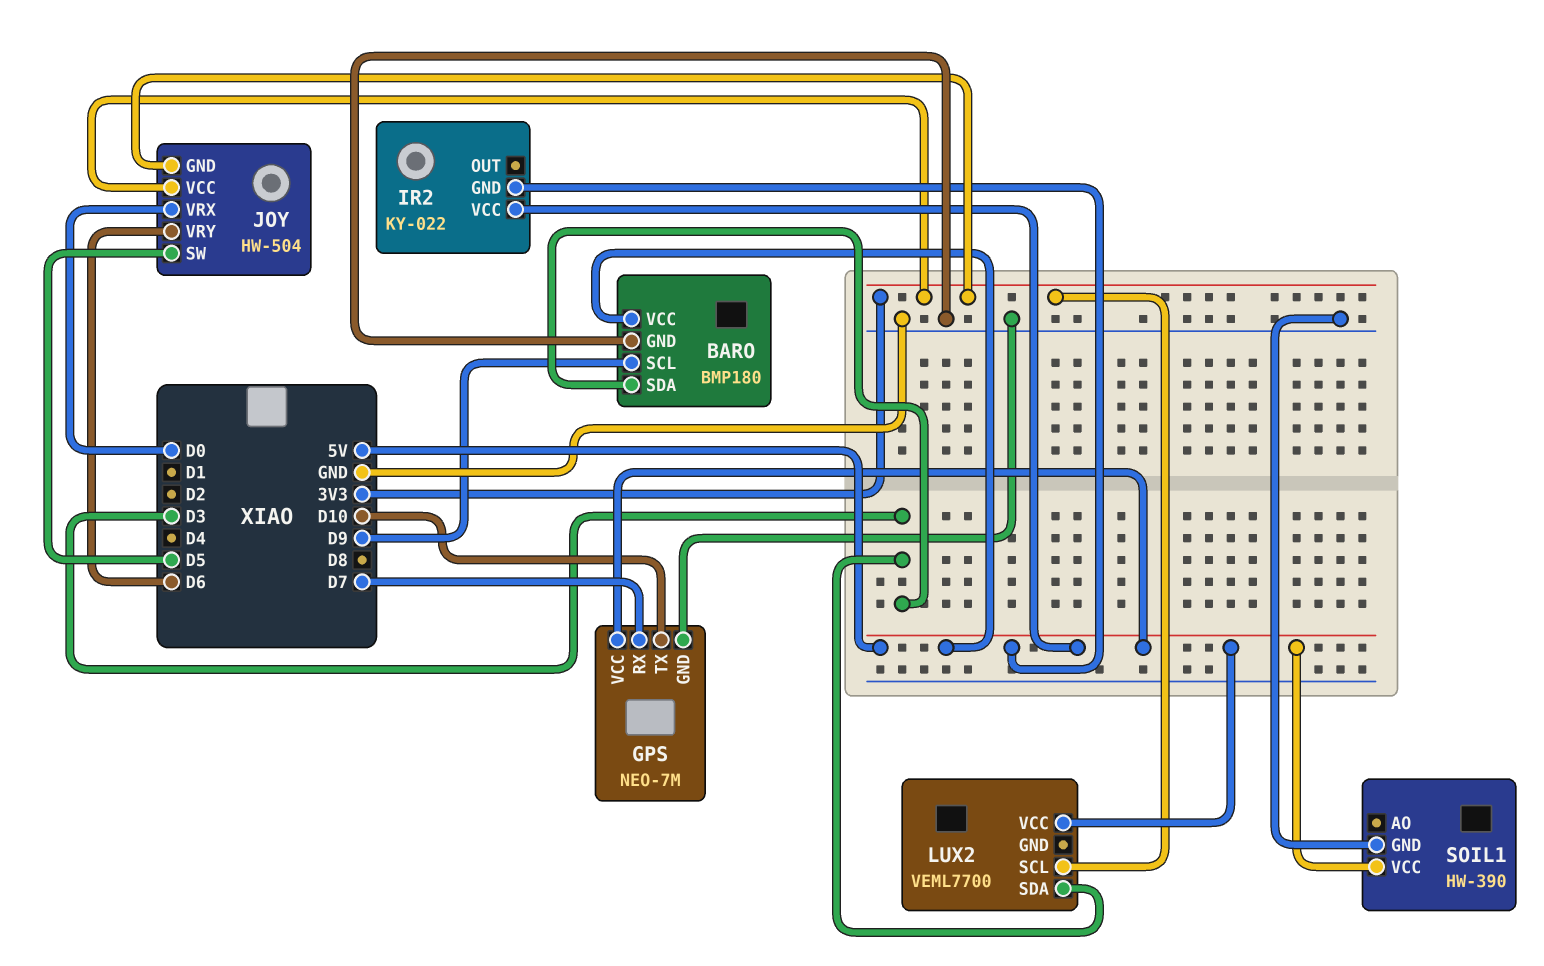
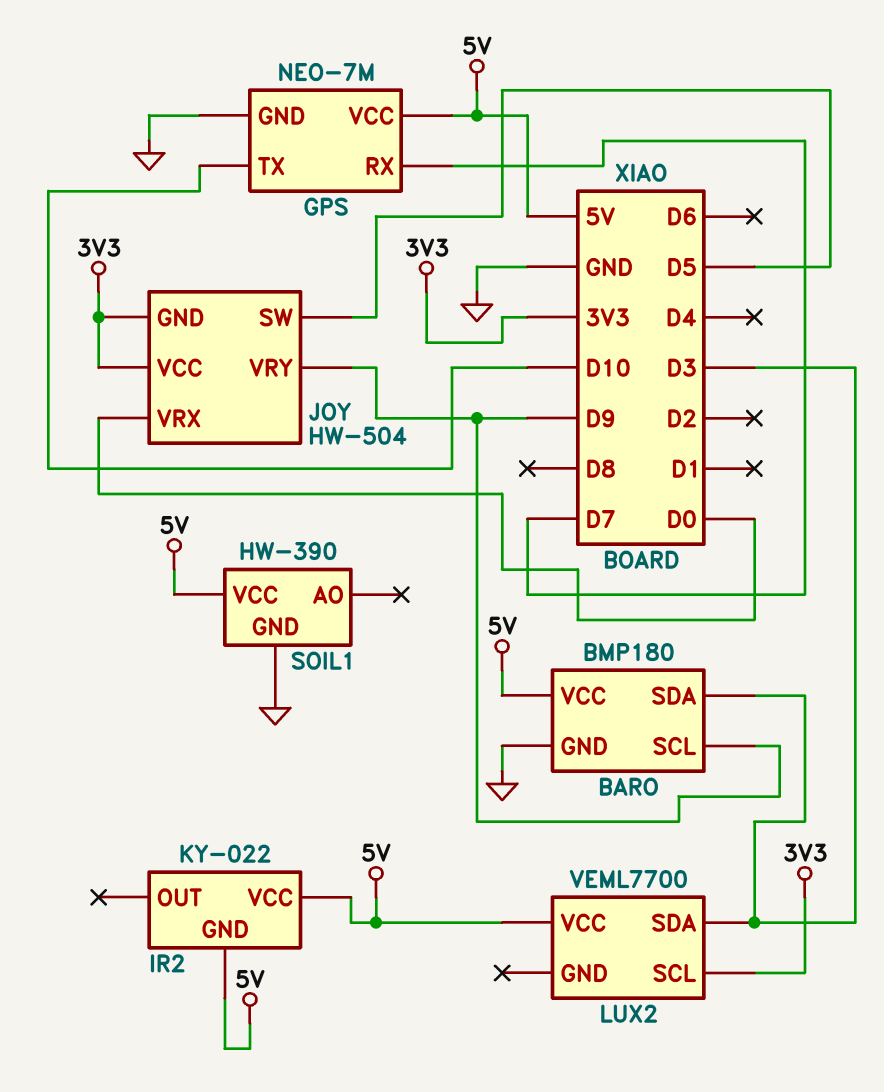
JOY pin VRY: D6 -> D9

